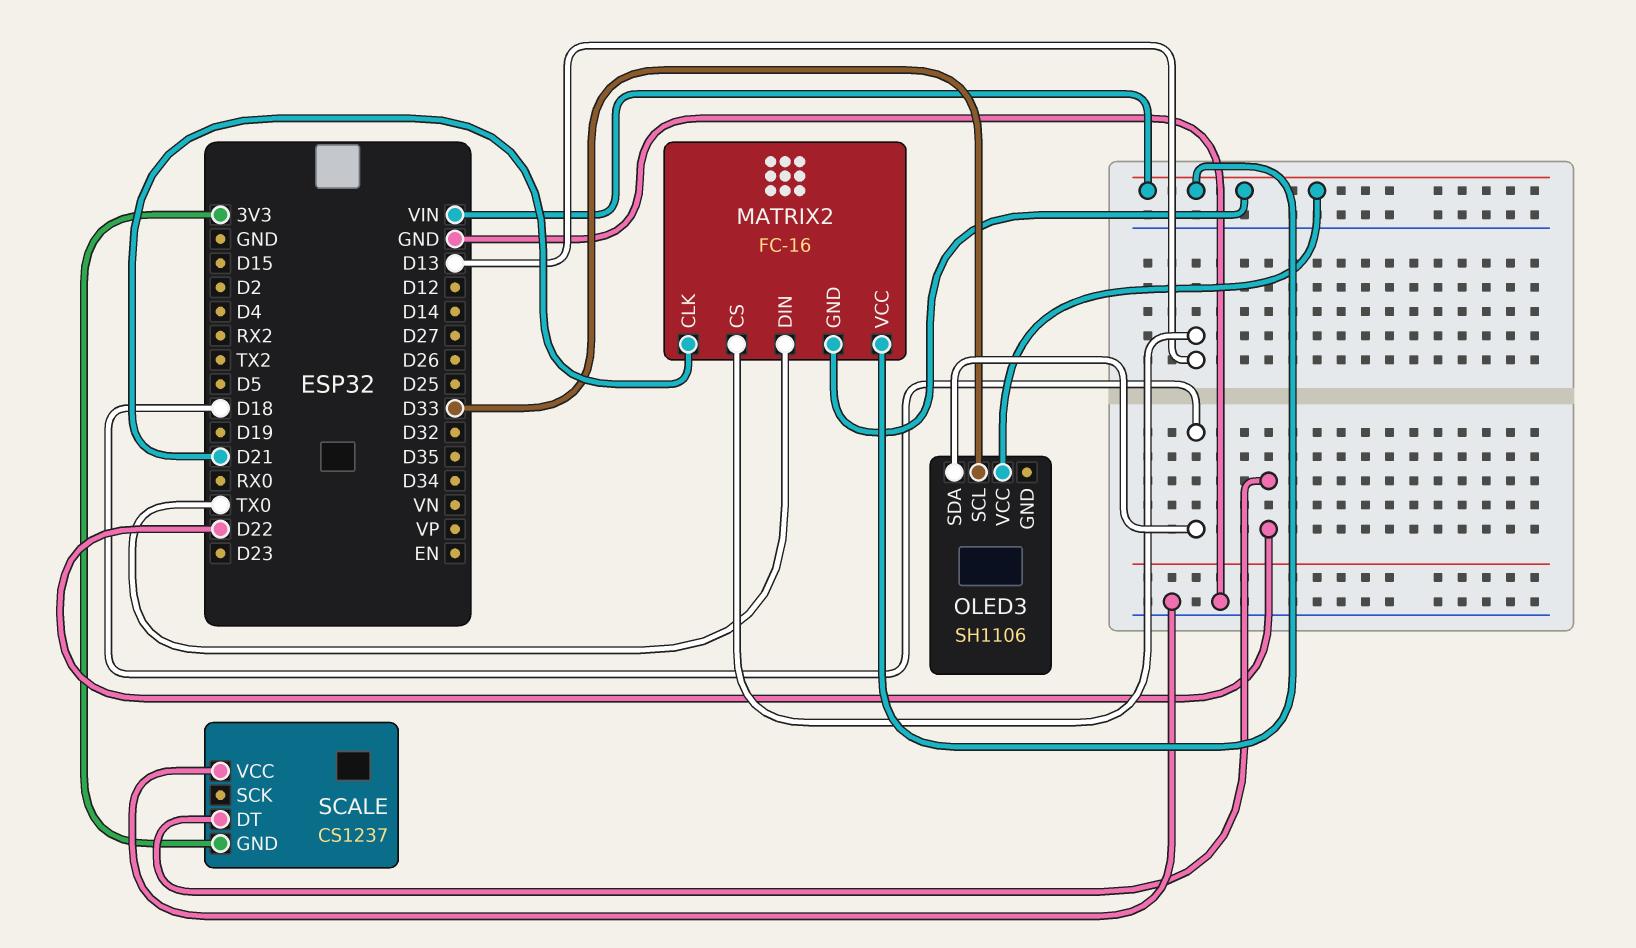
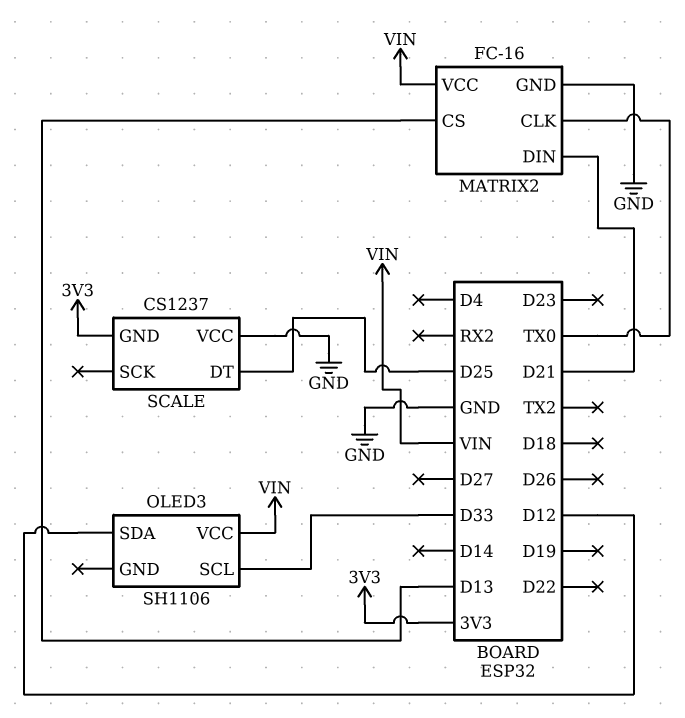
MATRIX2 pin CLK: D21 -> TX0
MATRIX2 pin DIN: TX0 -> D21
MATRIX2 pin GND: VIN -> GND
OLED3 pin SDA: D18 -> D12
SCALE pin DT: D22 -> D25

